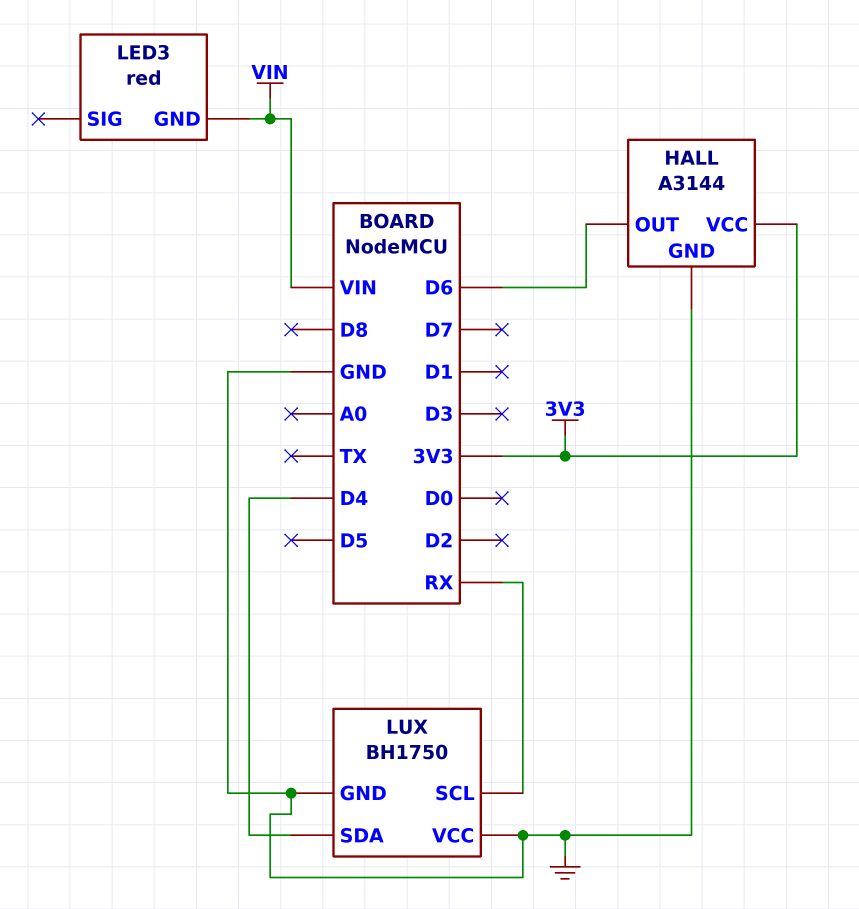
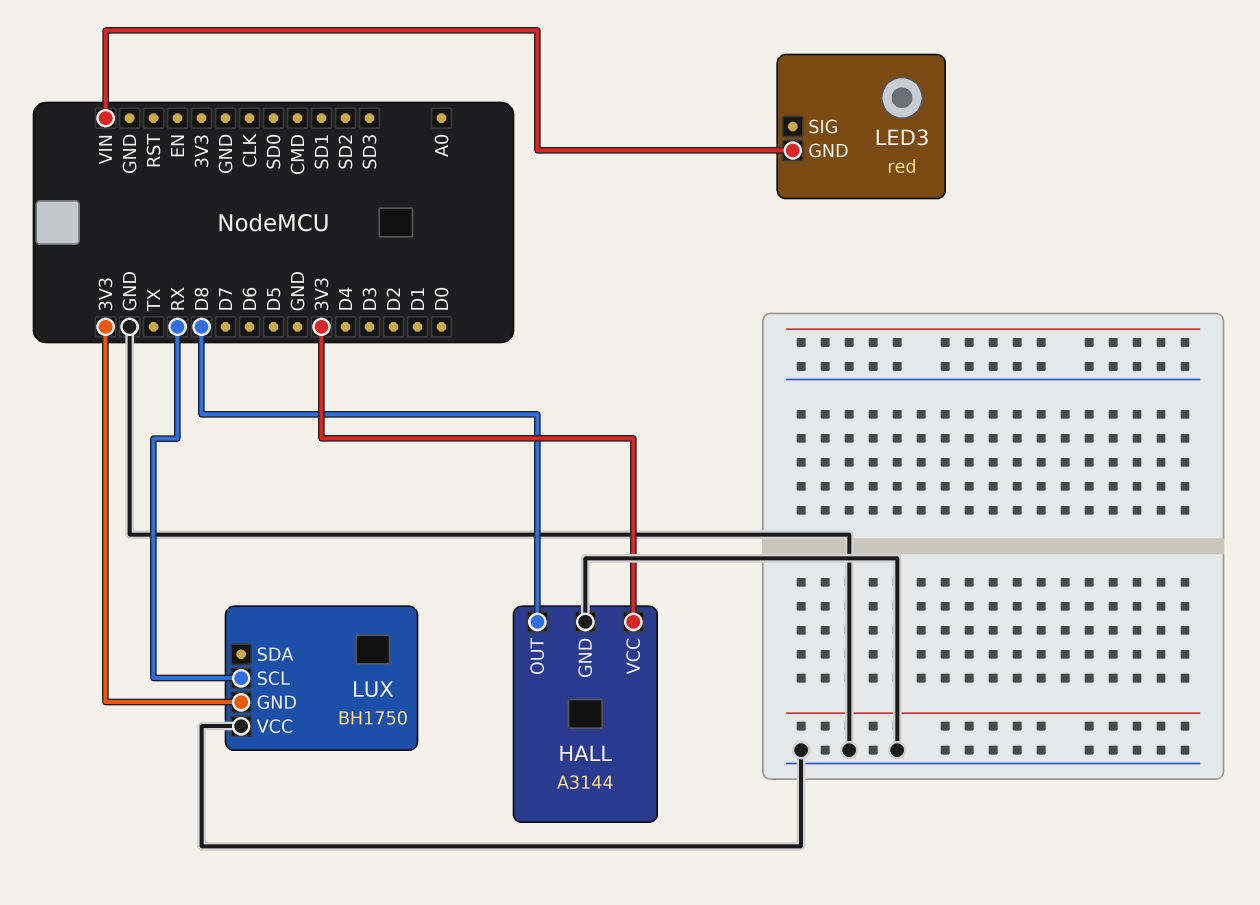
HALL pin OUT: D6 -> D8
LUX pin GND: GND -> 3V3
LUX pin SDA: D4 -> none

